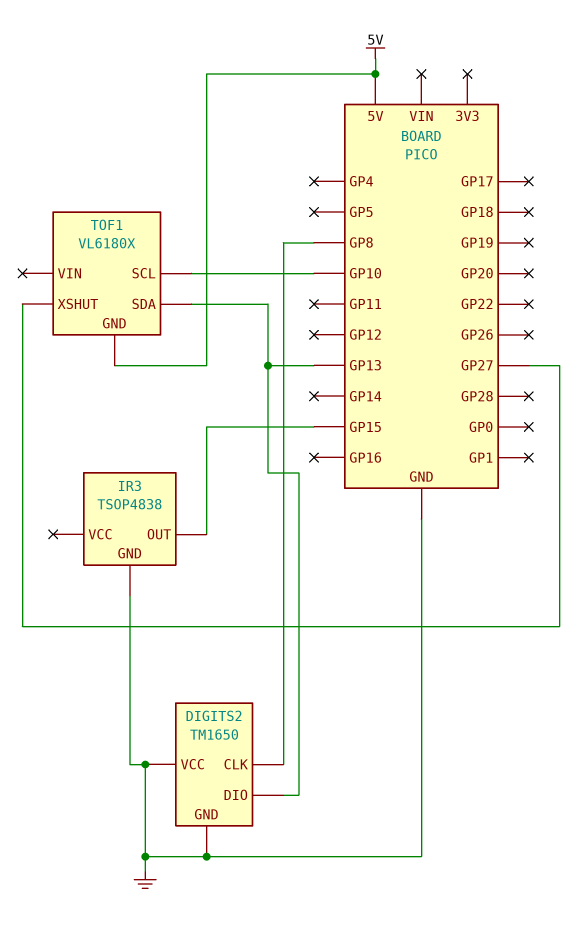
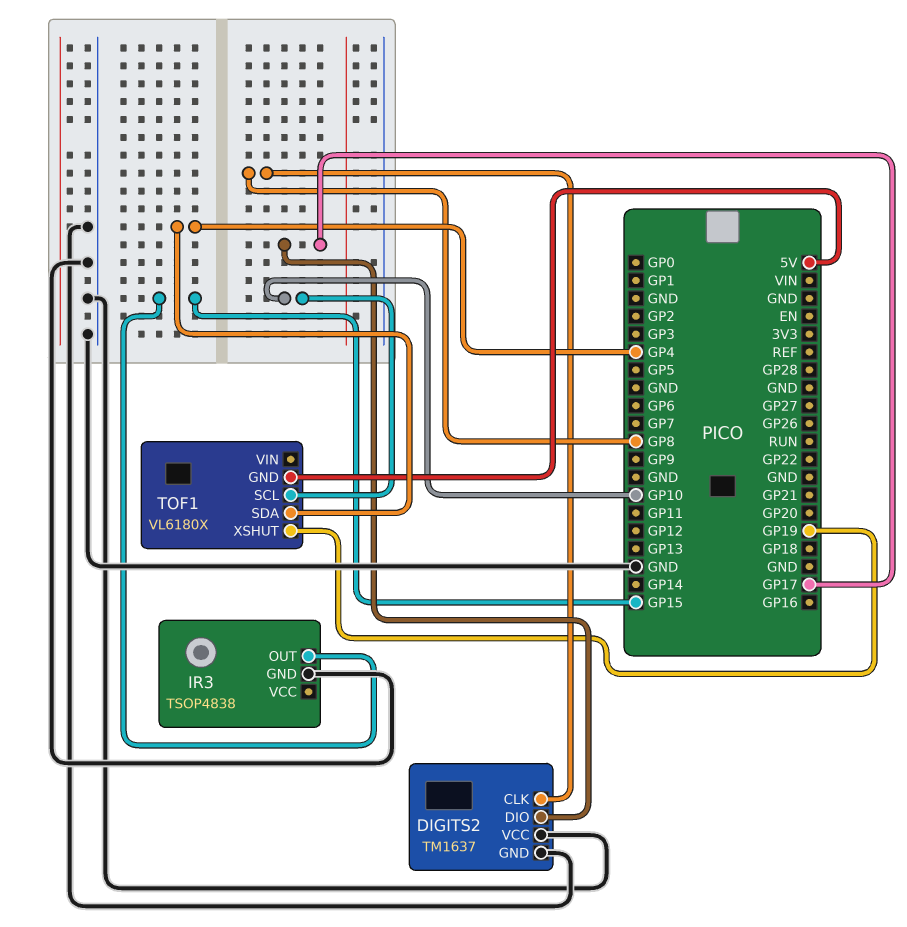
DIGITS2: TM1650 -> TM1637
DIGITS2 pin DIO: GP13 -> GP17
TOF1 pin SDA: GP13 -> GP4
TOF1 pin XSHUT: GP27 -> GP19

